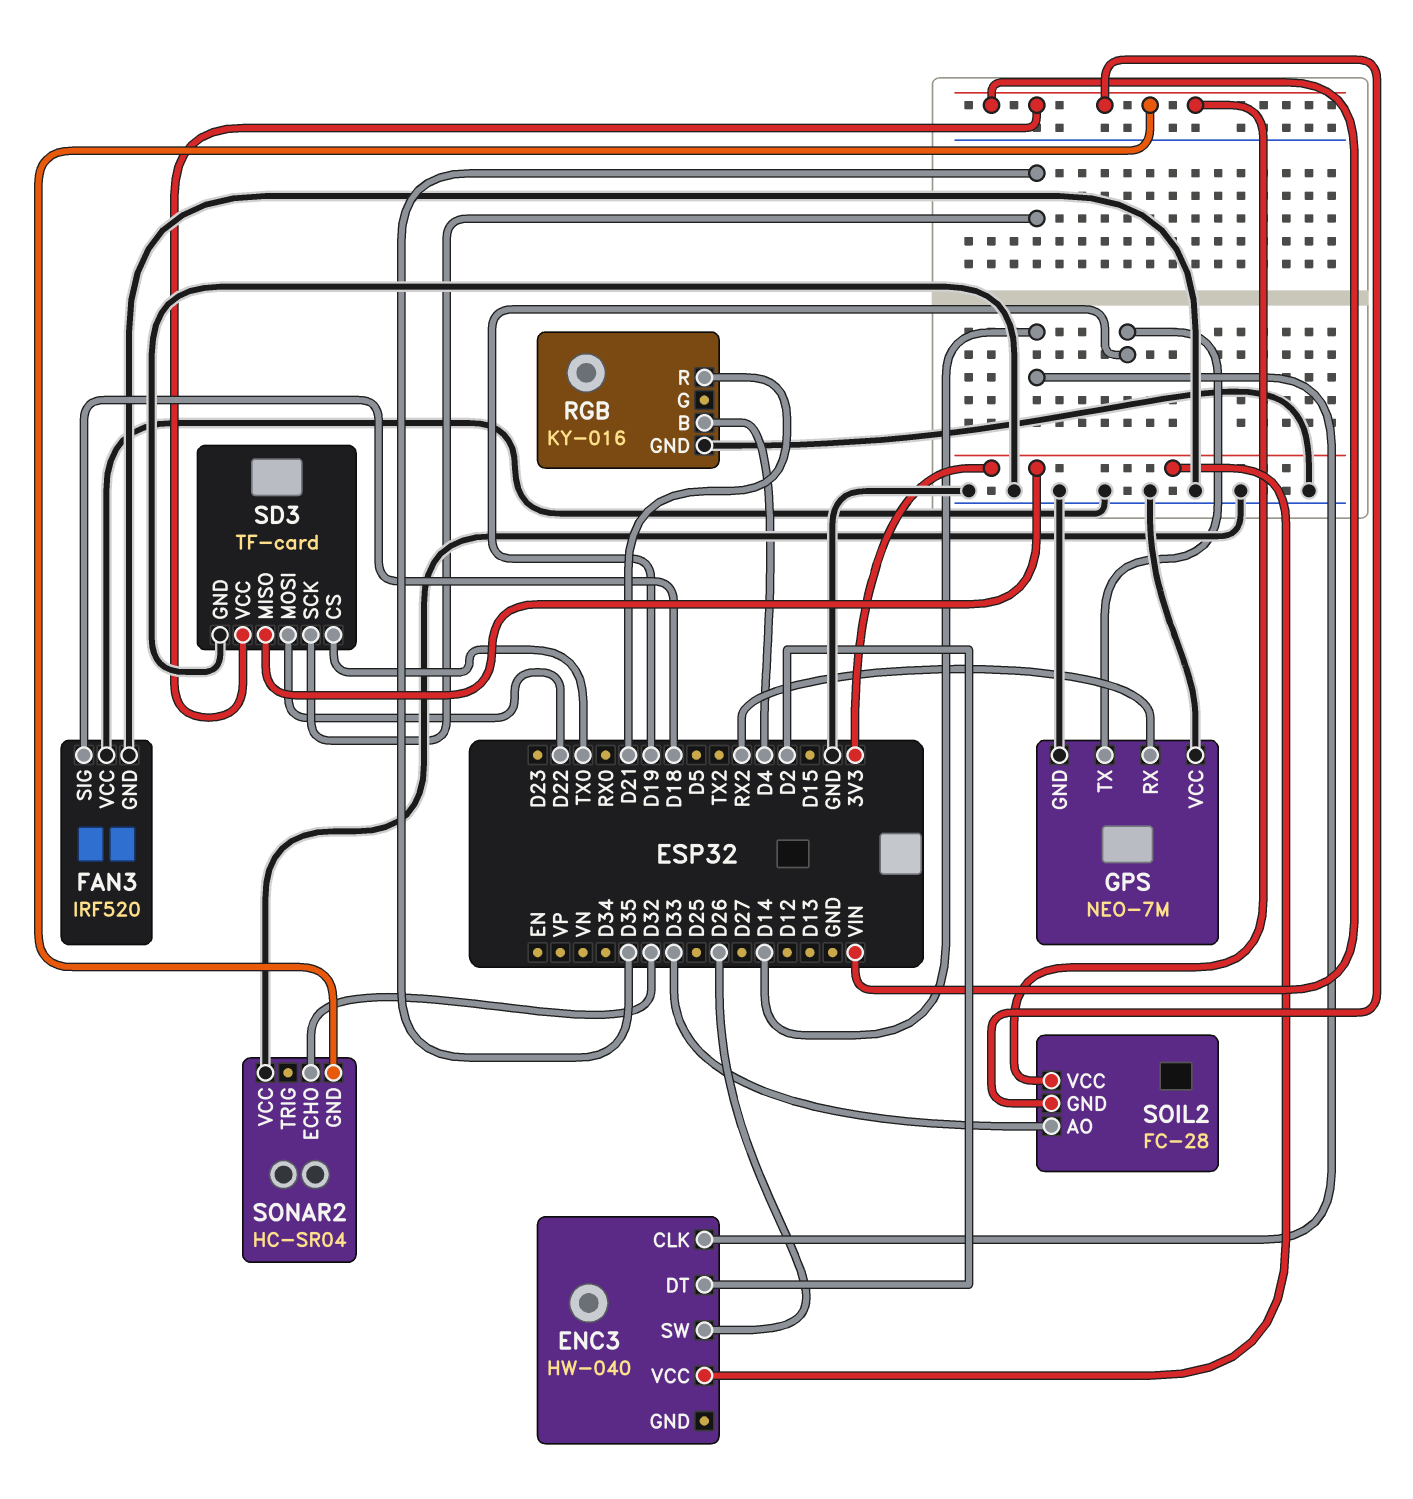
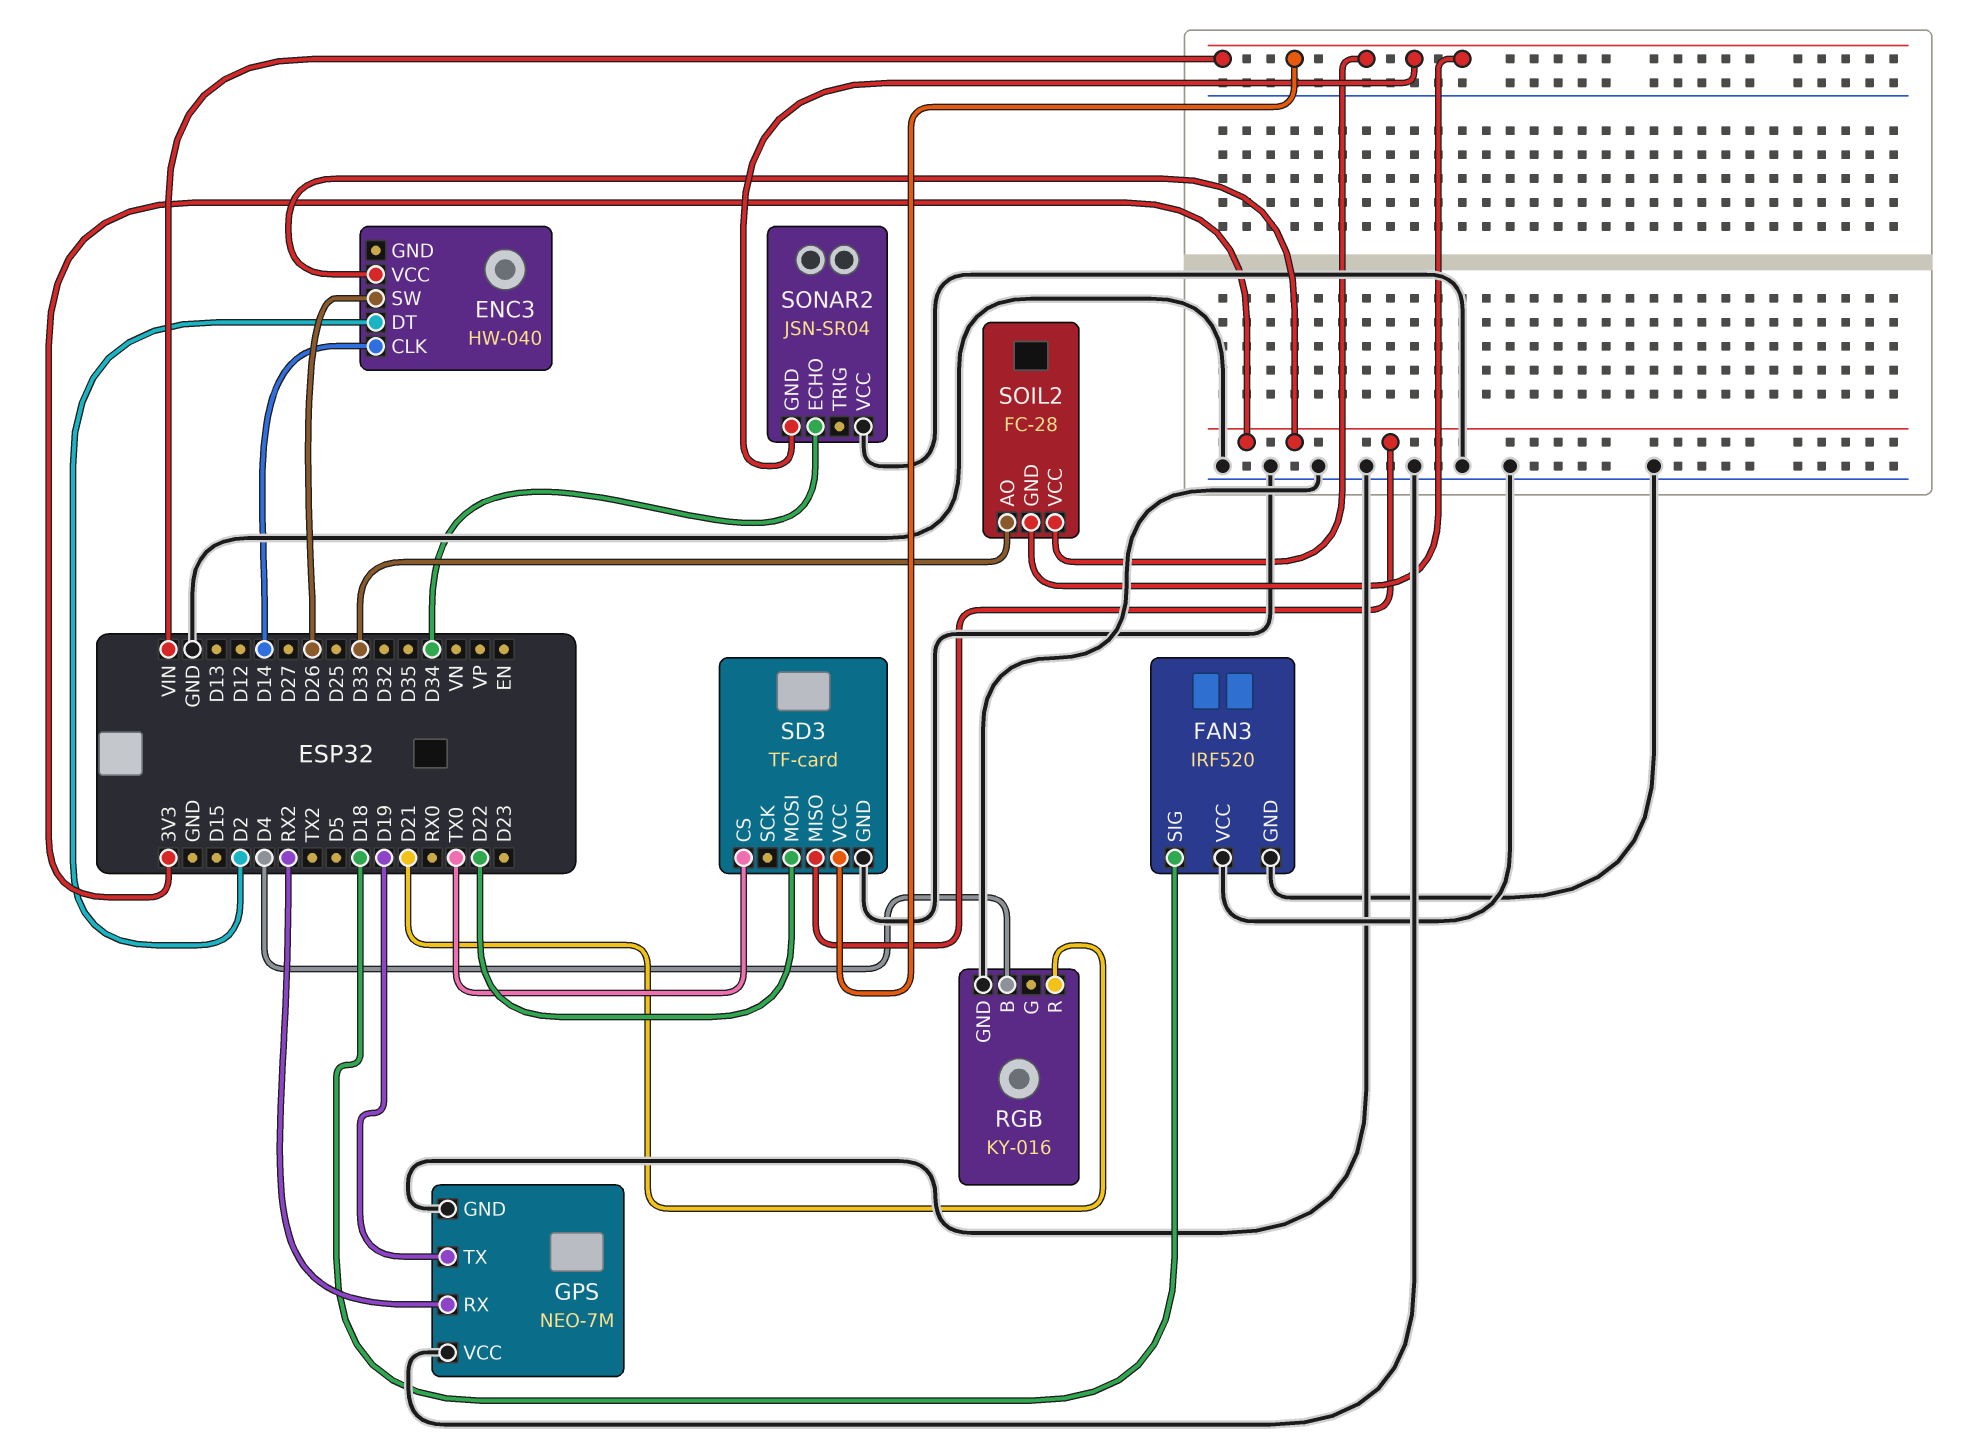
SD3 pin SCK: D35 -> none
SONAR2: HC-SR04 -> JSN-SR04
SONAR2 pin ECHO: D32 -> D34

